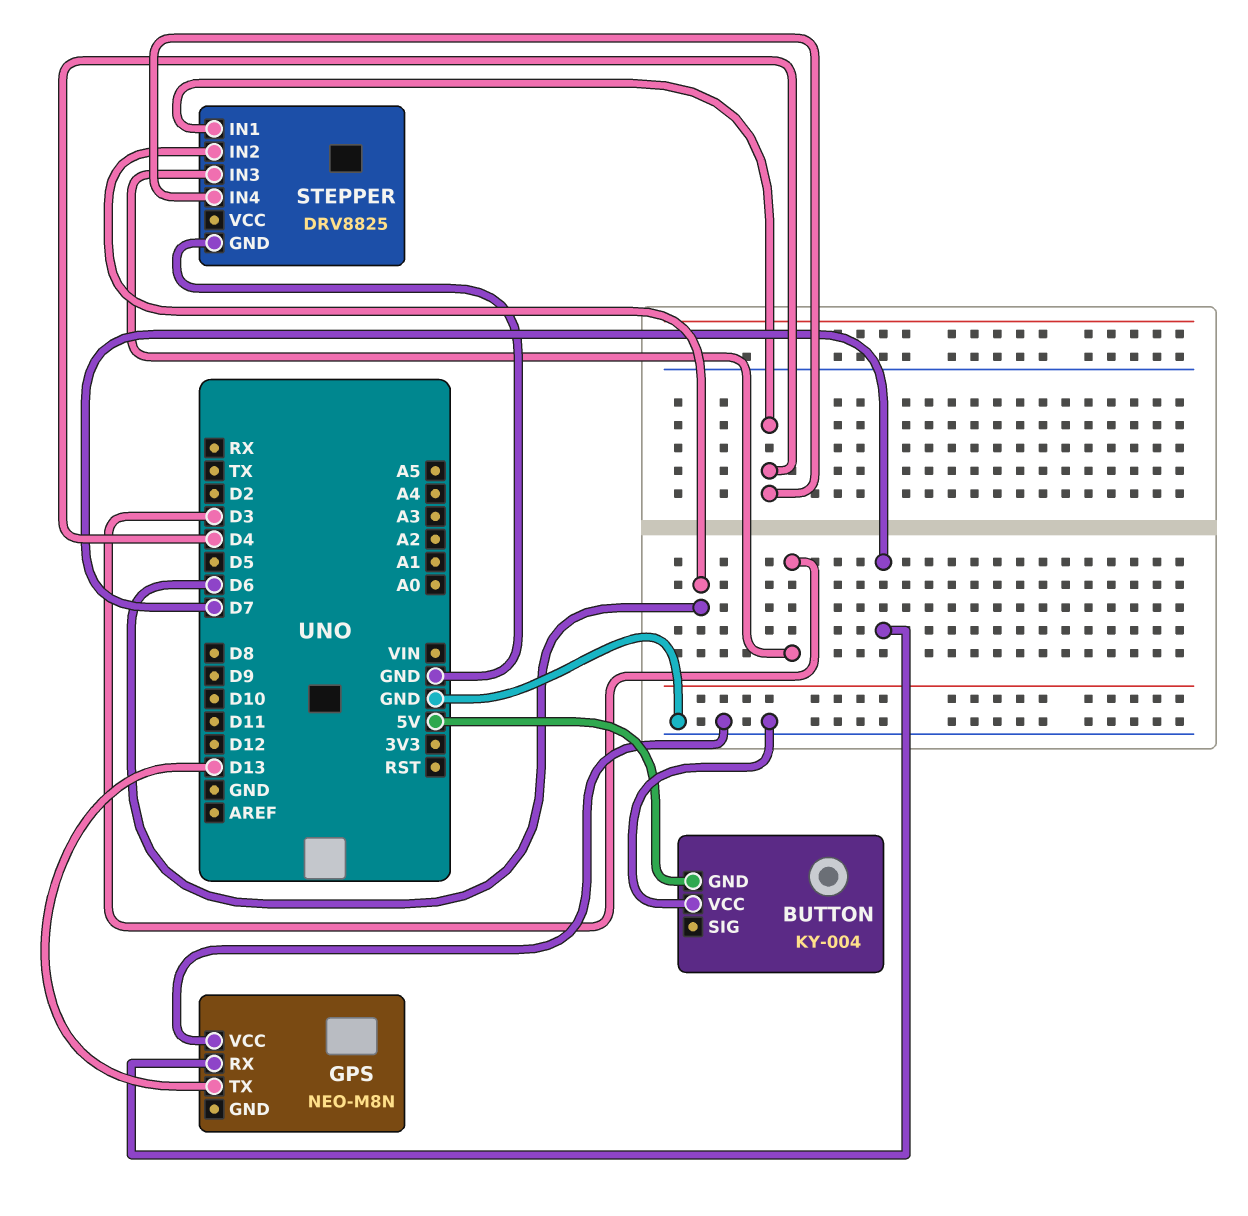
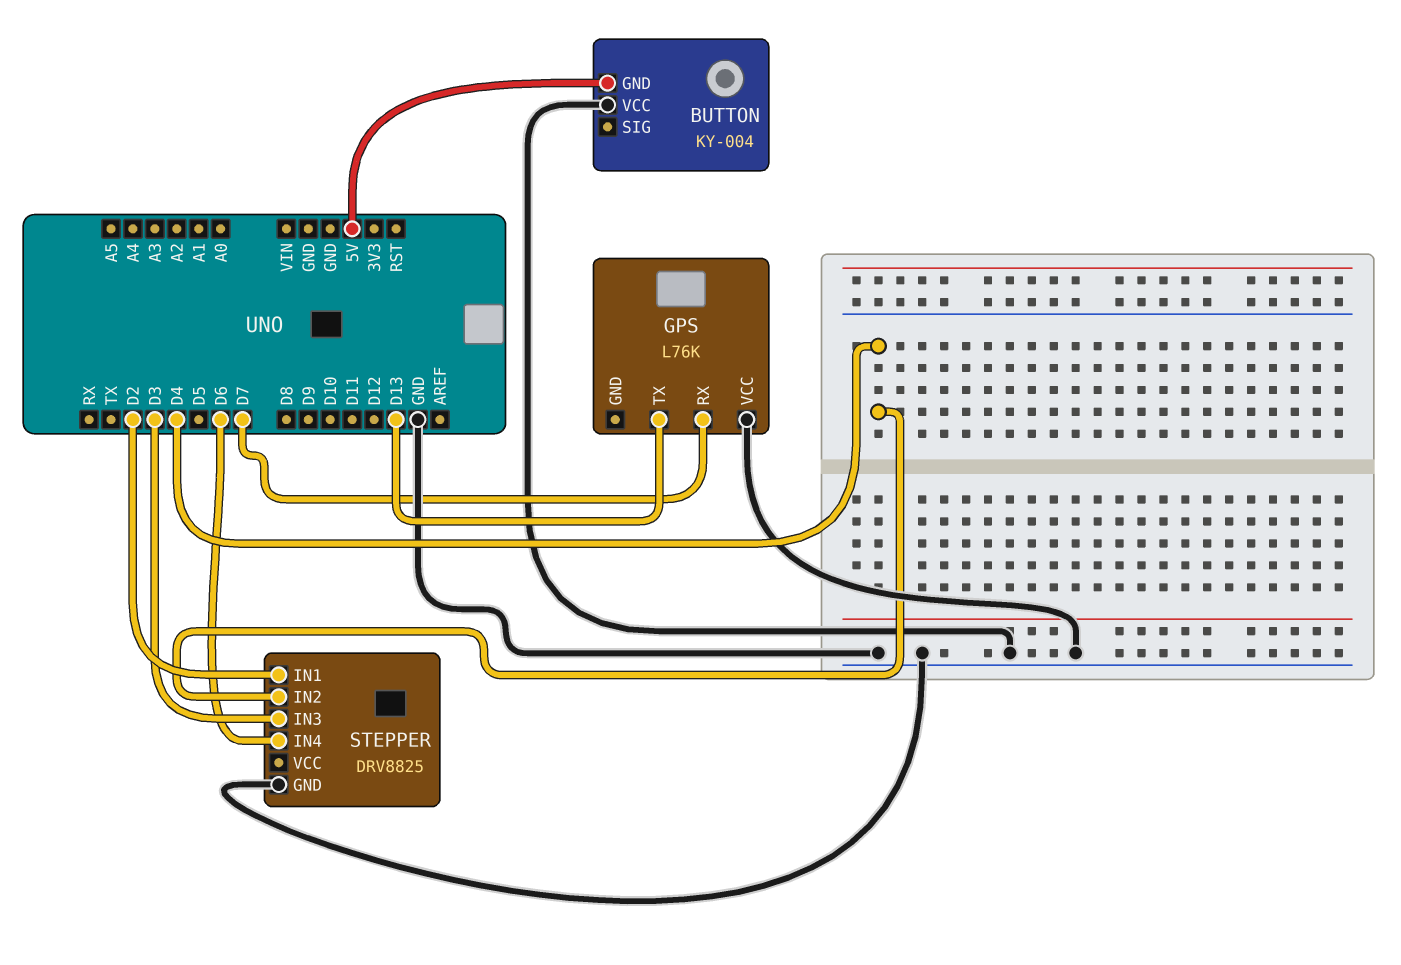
GPS: NEO-M8N -> L76K
STEPPER pin IN1: D4 -> D2
STEPPER pin IN2: D6 -> D4
STEPPER pin IN4: D4 -> D6

